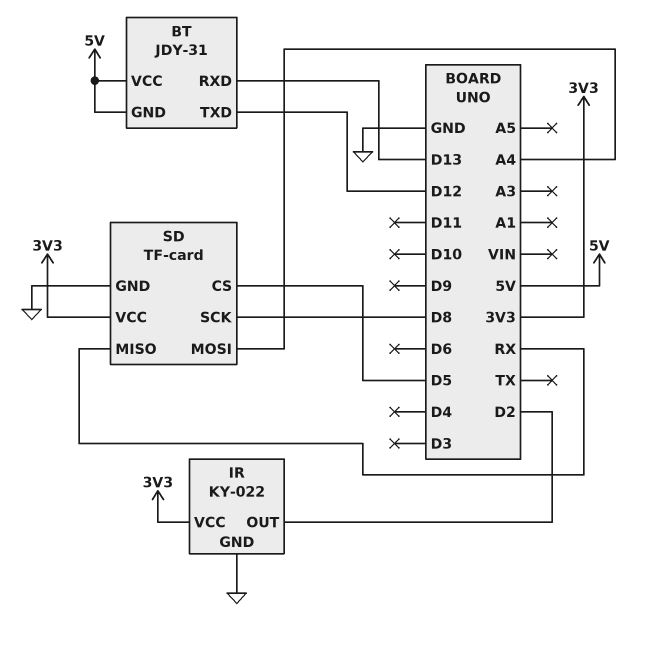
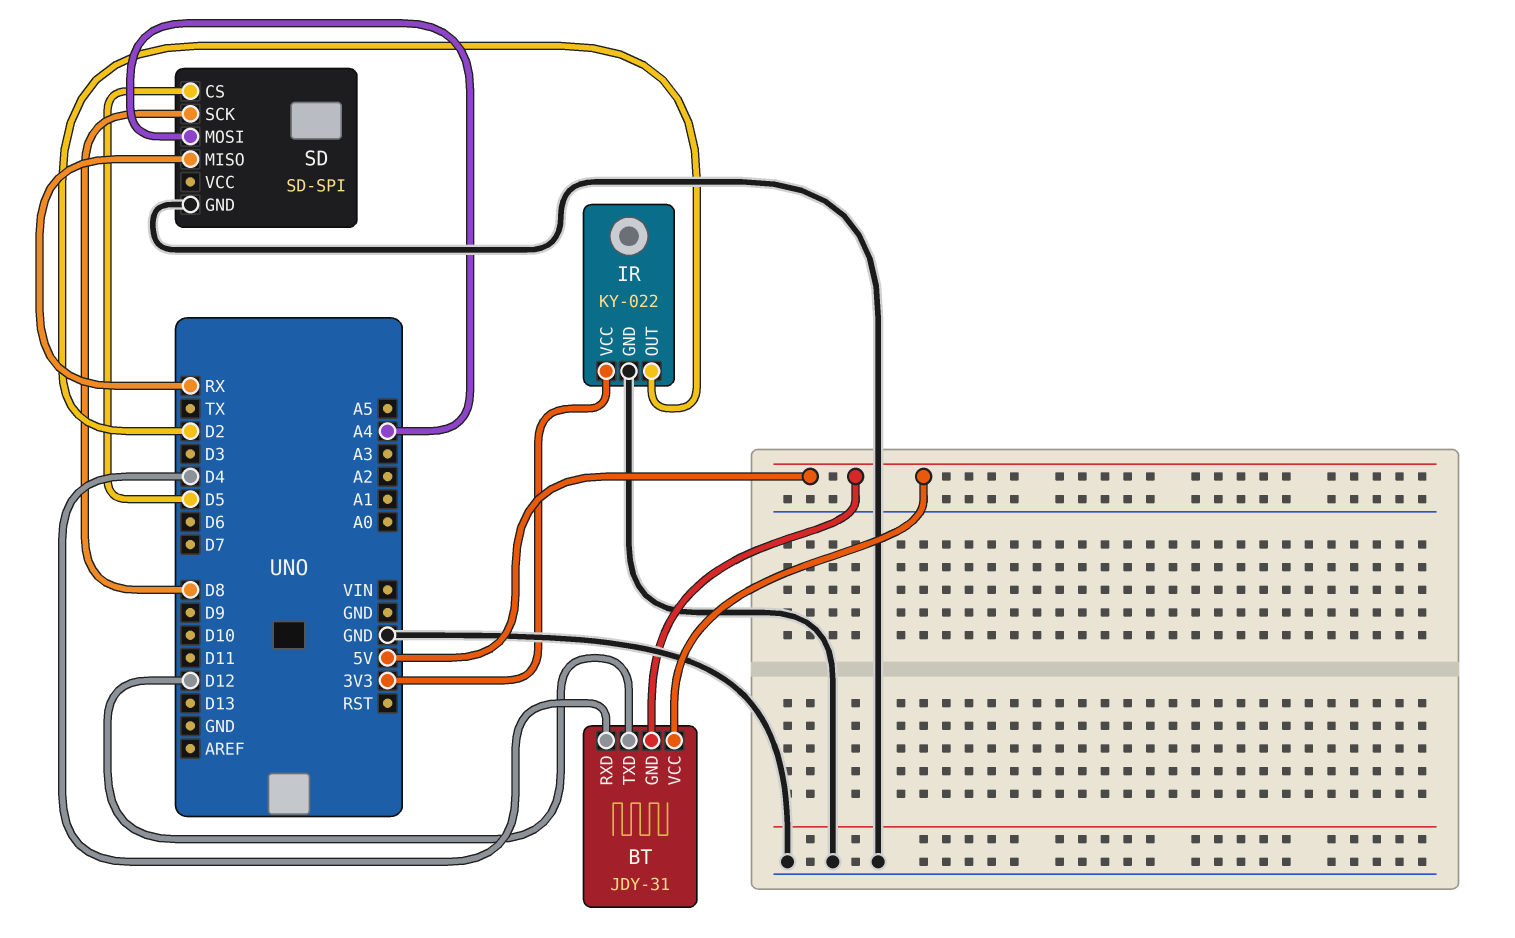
BT pin RXD: D13 -> D4
SD: TF-card -> SD-SPI
SD pin VCC: 3V3 -> none

